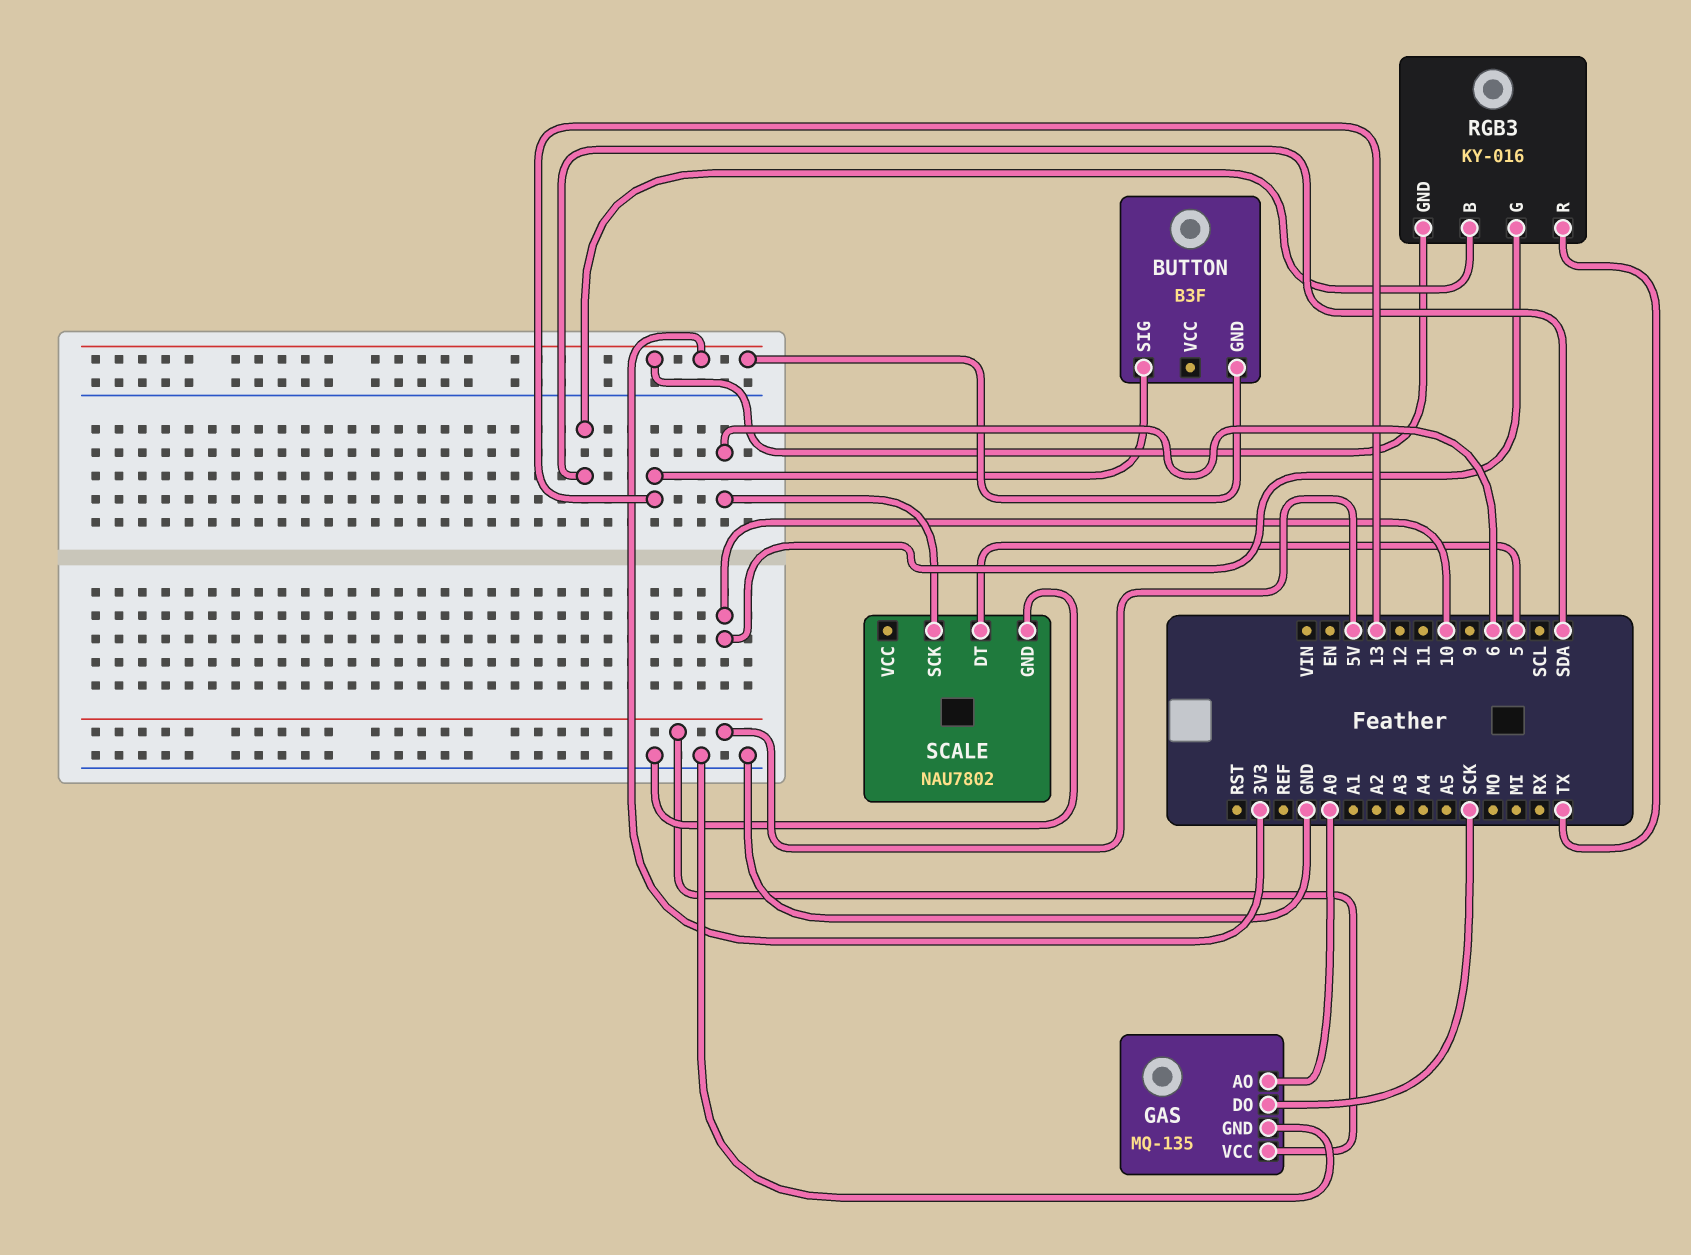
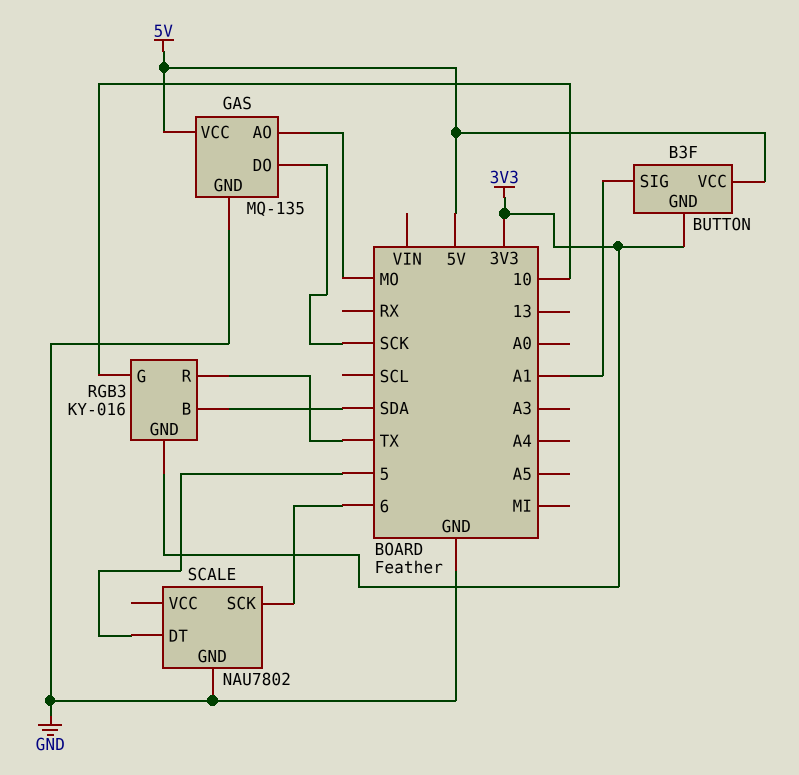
BUTTON pin SIG: 13 -> A1
BUTTON pin VCC: none -> 5V
GAS pin AO: A0 -> MO

